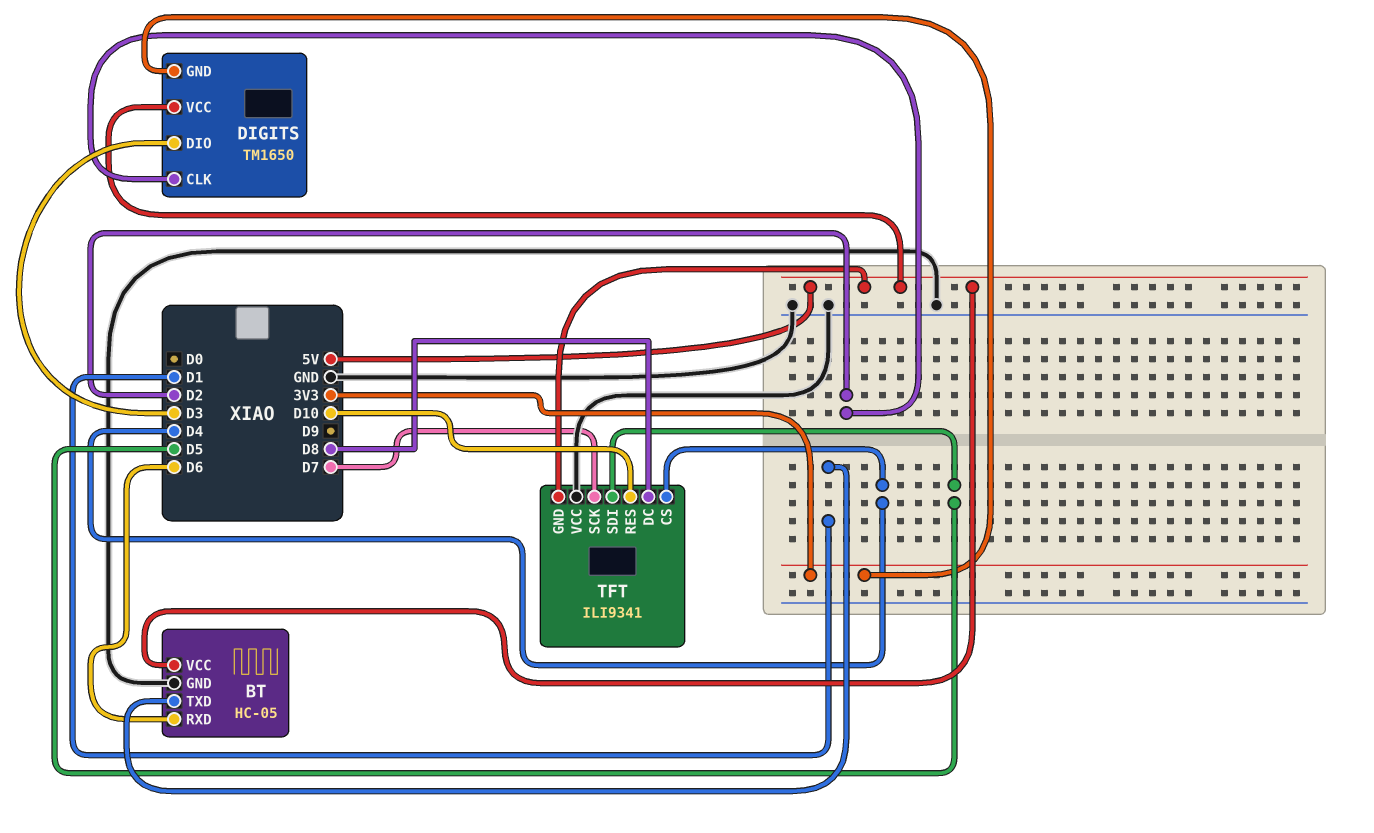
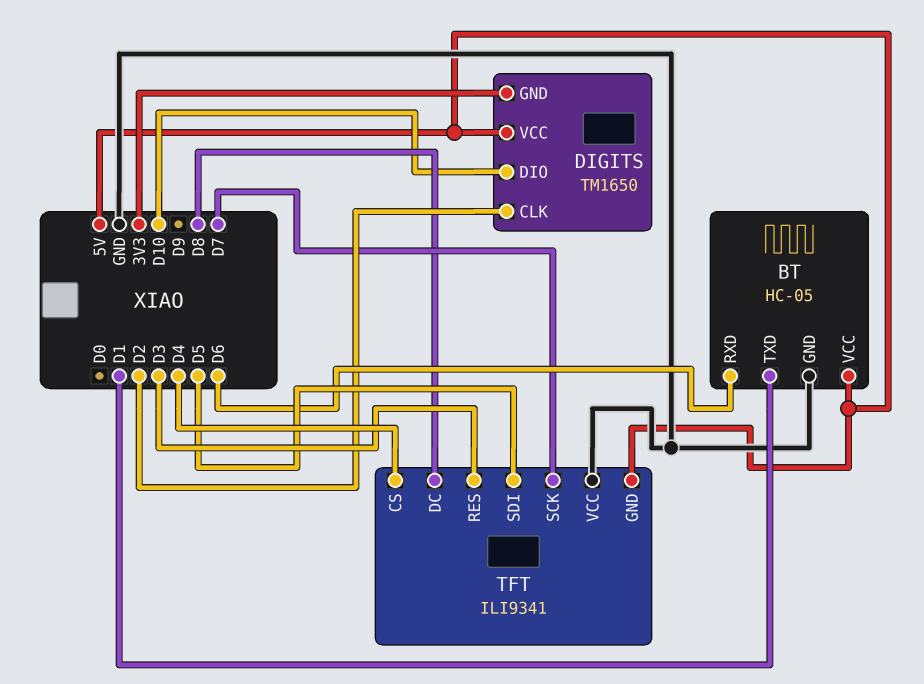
DIGITS pin DIO: D3 -> D10
TFT pin RES: D10 -> D3

